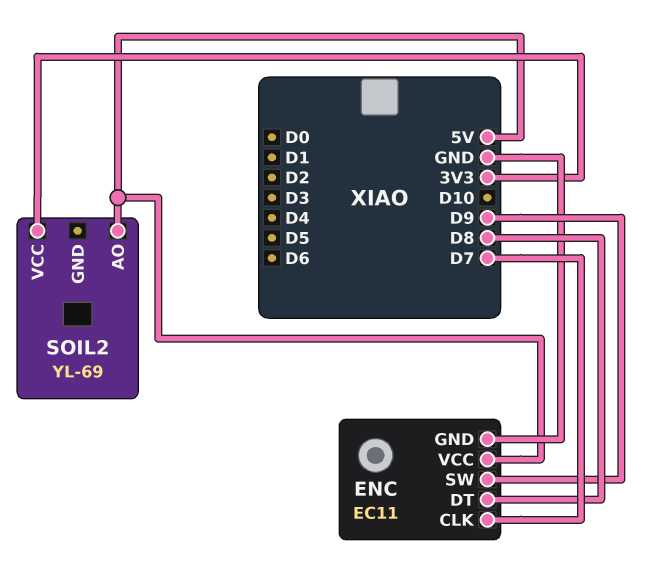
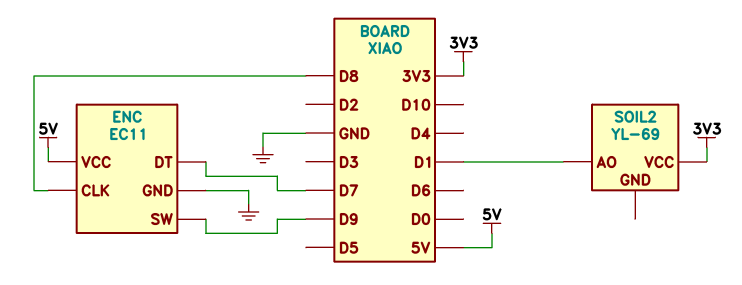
ENC pin CLK: D7 -> D8
ENC pin DT: D8 -> D7
SOIL2 pin AO: 5V -> D1

